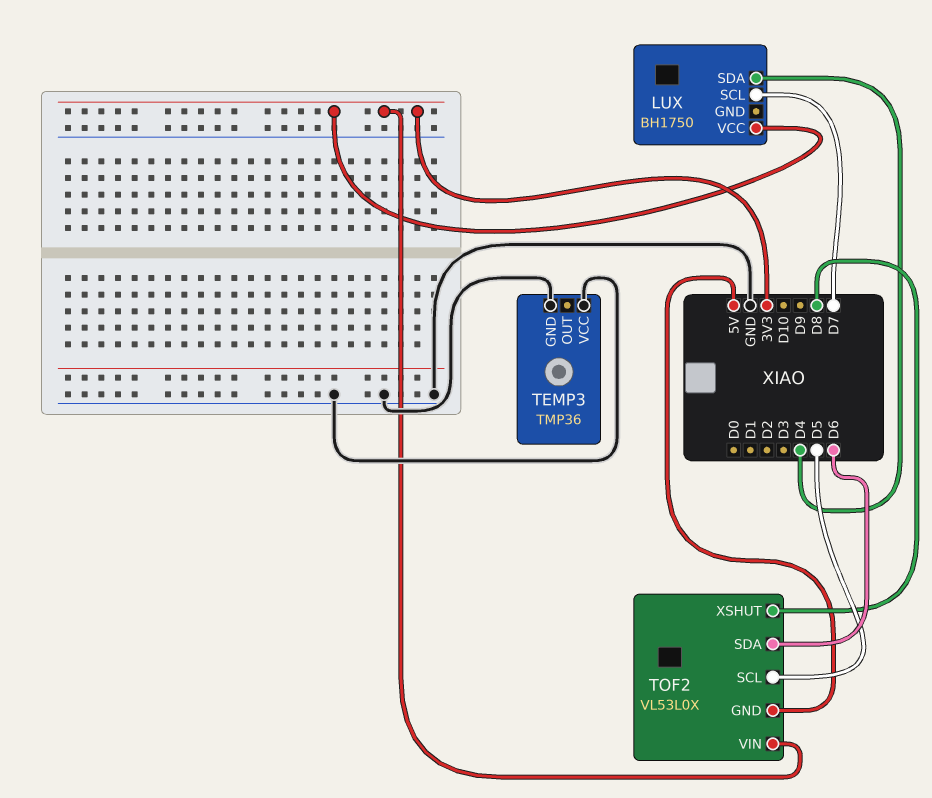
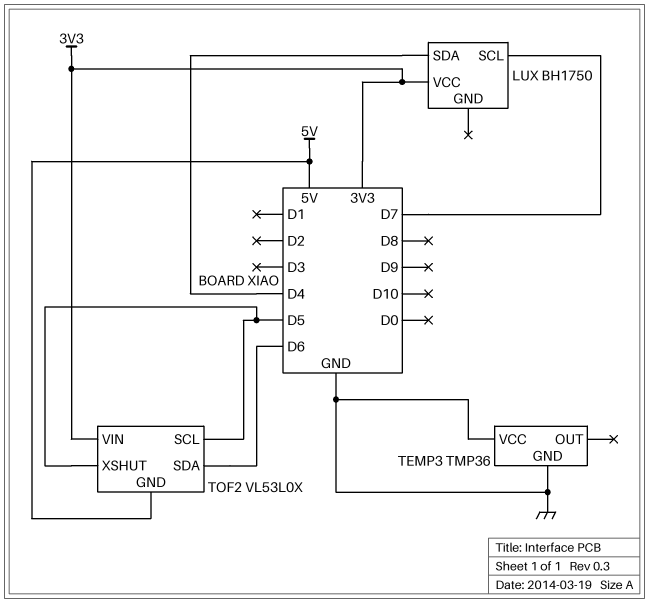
TOF2 pin XSHUT: D8 -> D5

